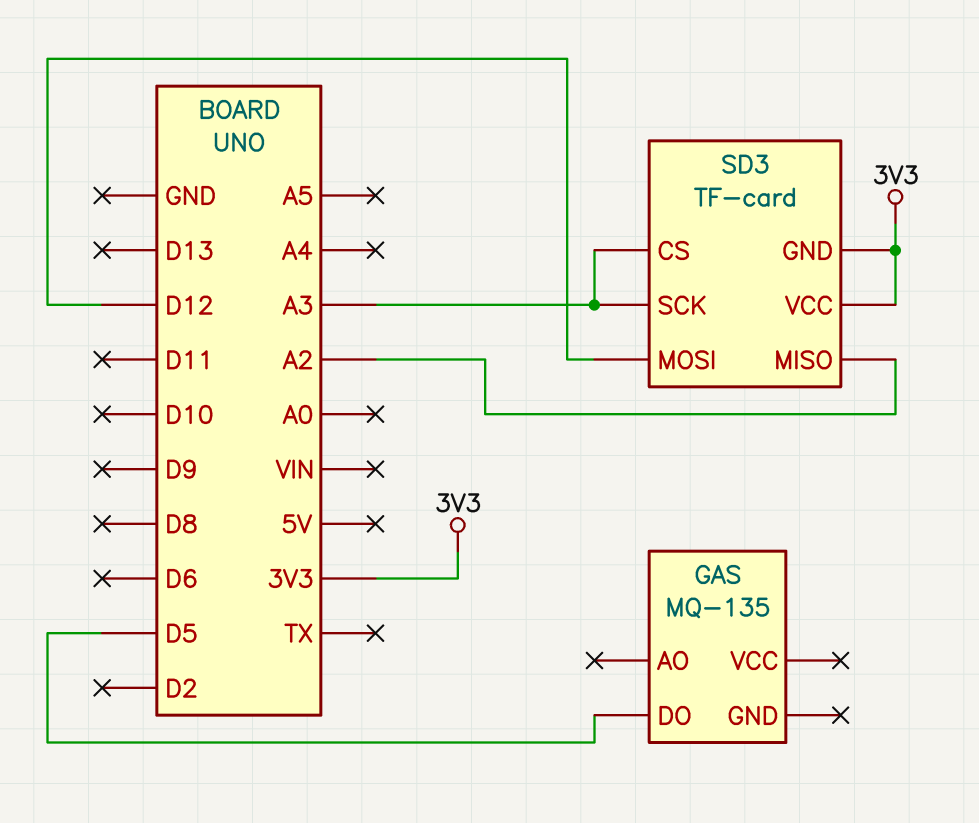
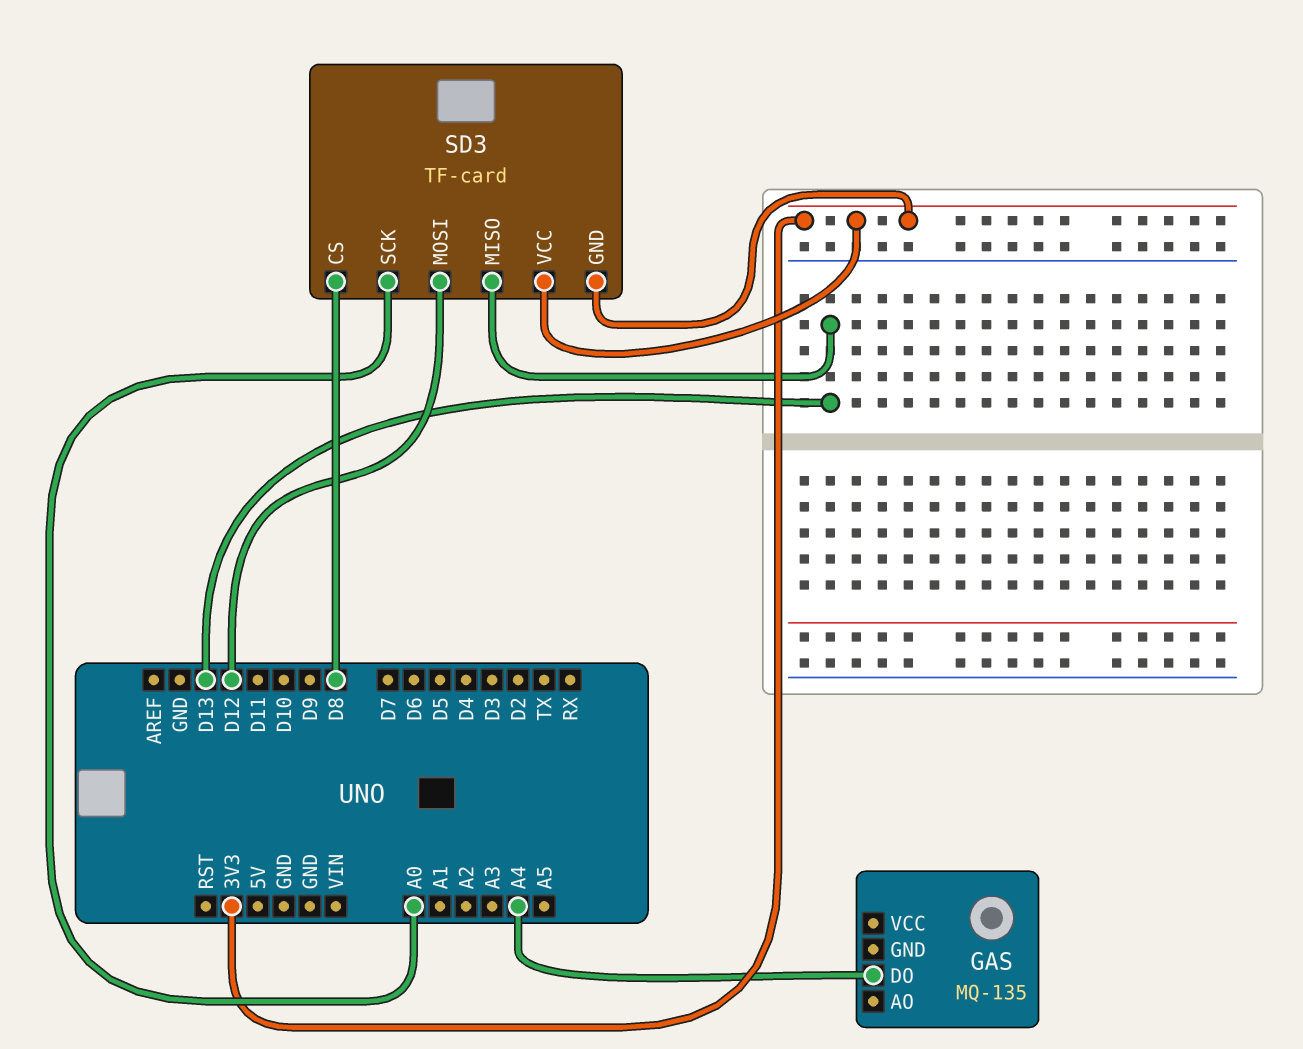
GAS pin DO: D5 -> A4
SD3 pin CS: A3 -> D8
SD3 pin MISO: A2 -> D13
SD3 pin SCK: A3 -> A0

